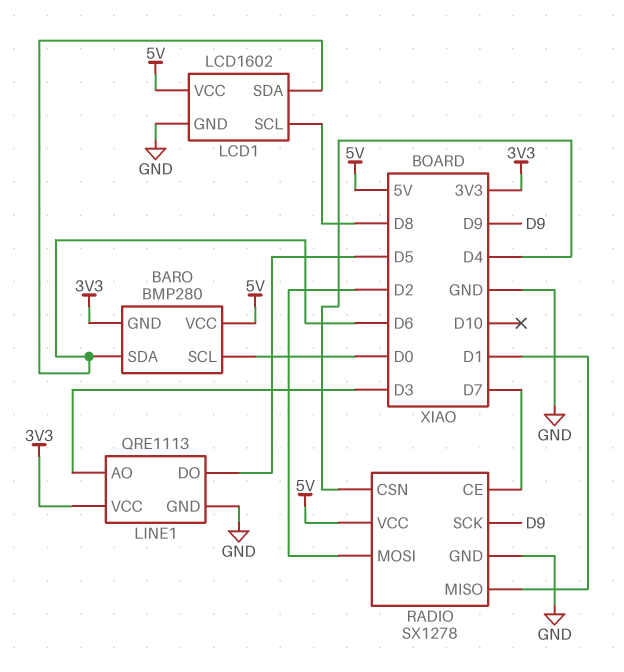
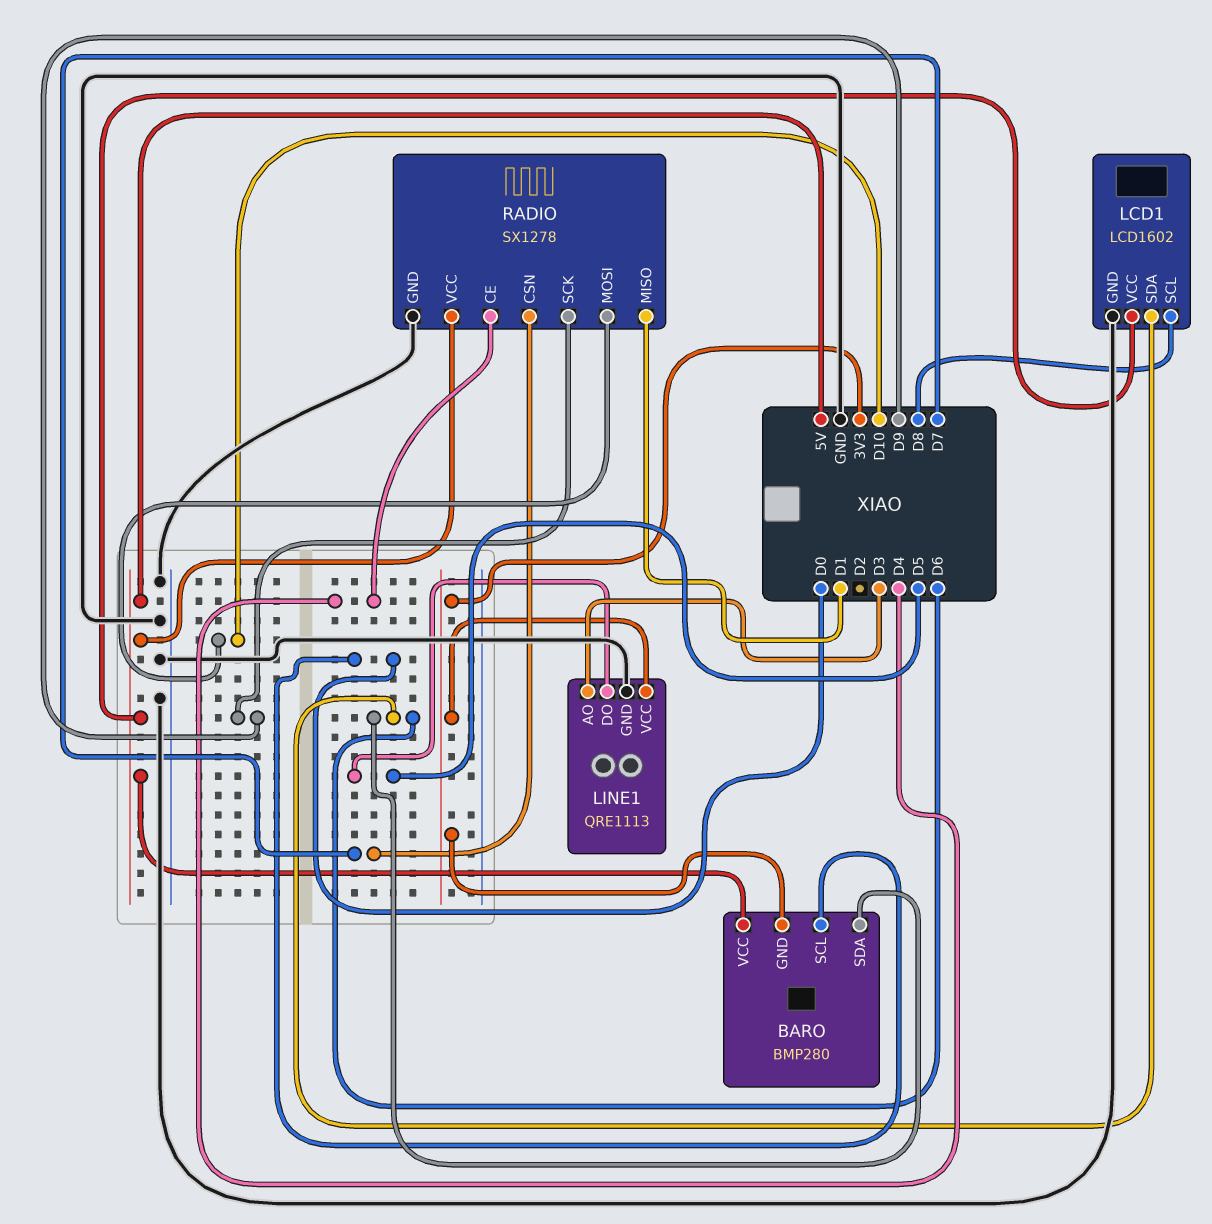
RADIO pin CE: D7 -> D4
RADIO pin CSN: D4 -> D7
RADIO pin MOSI: D2 -> D10

